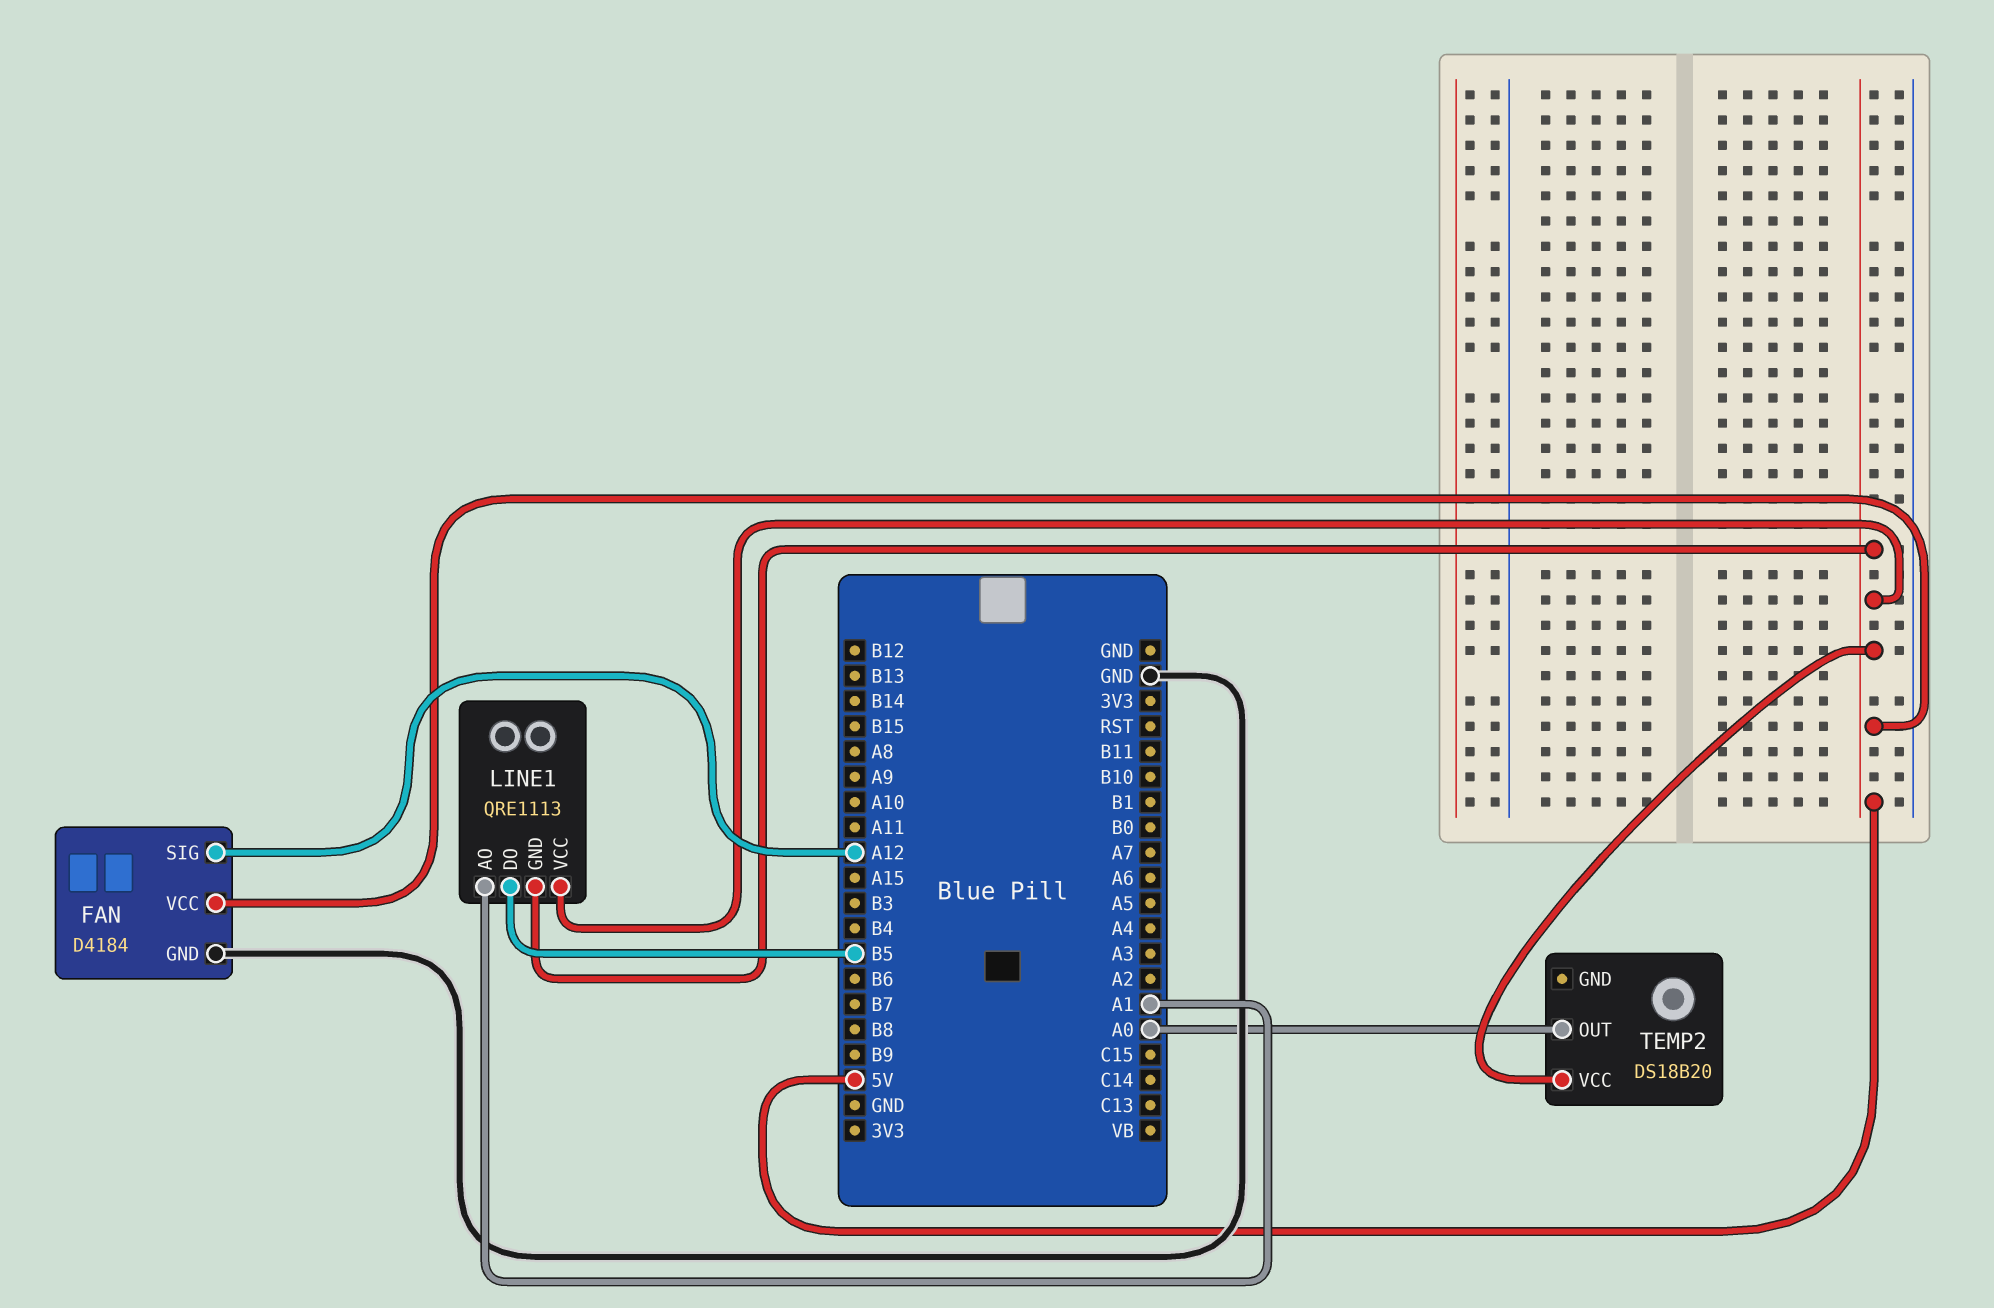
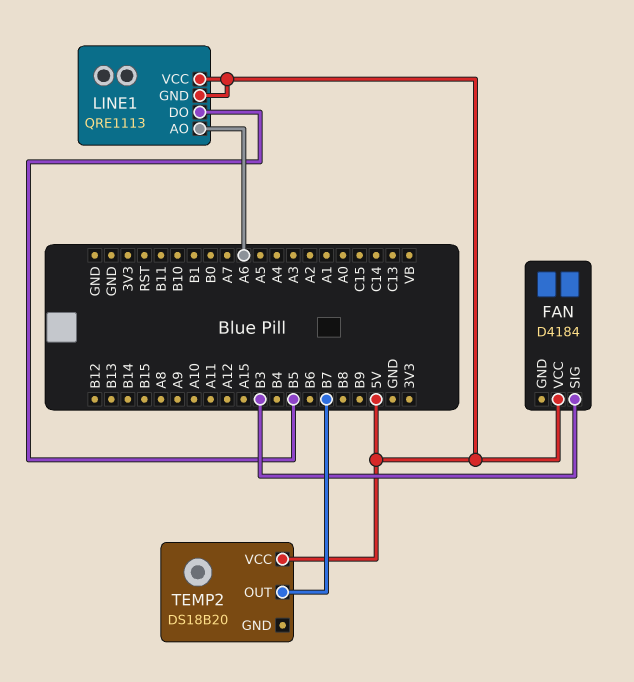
FAN pin GND: GND -> none
FAN pin SIG: A12 -> B3
LINE1 pin AO: A1 -> A6
TEMP2 pin OUT: A0 -> B7

